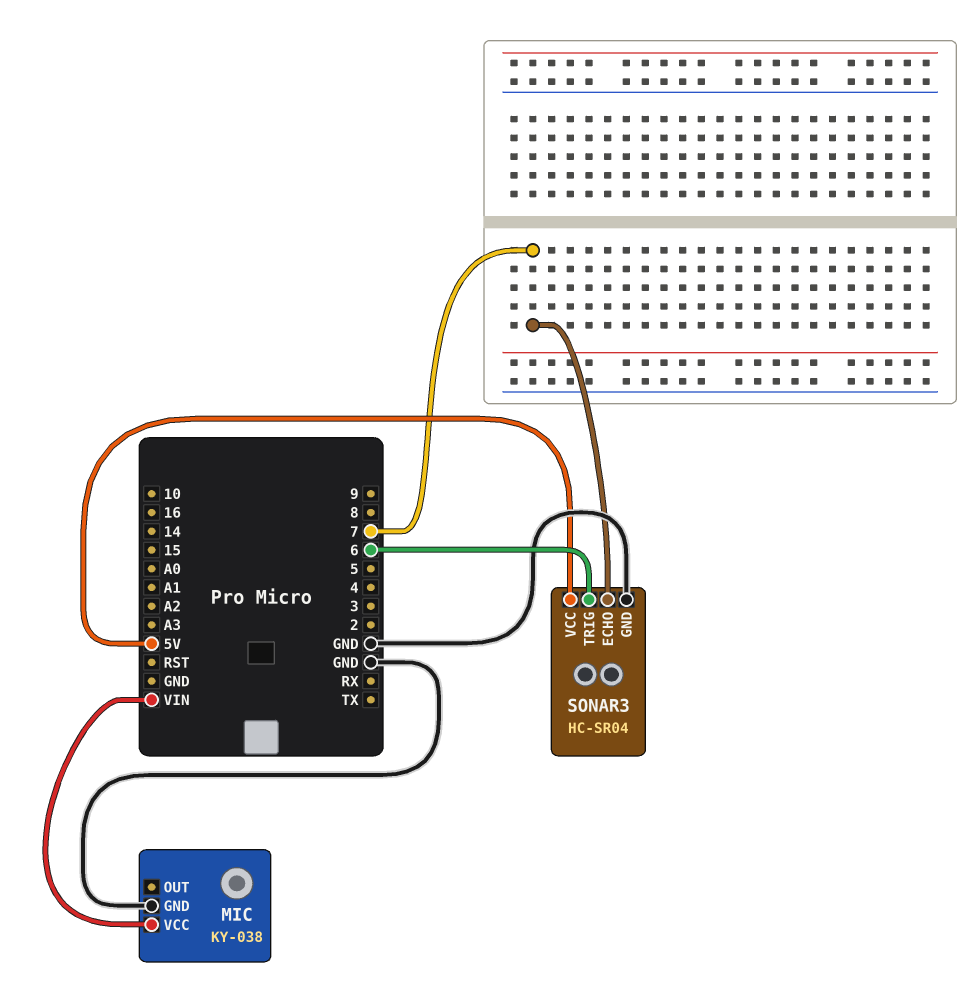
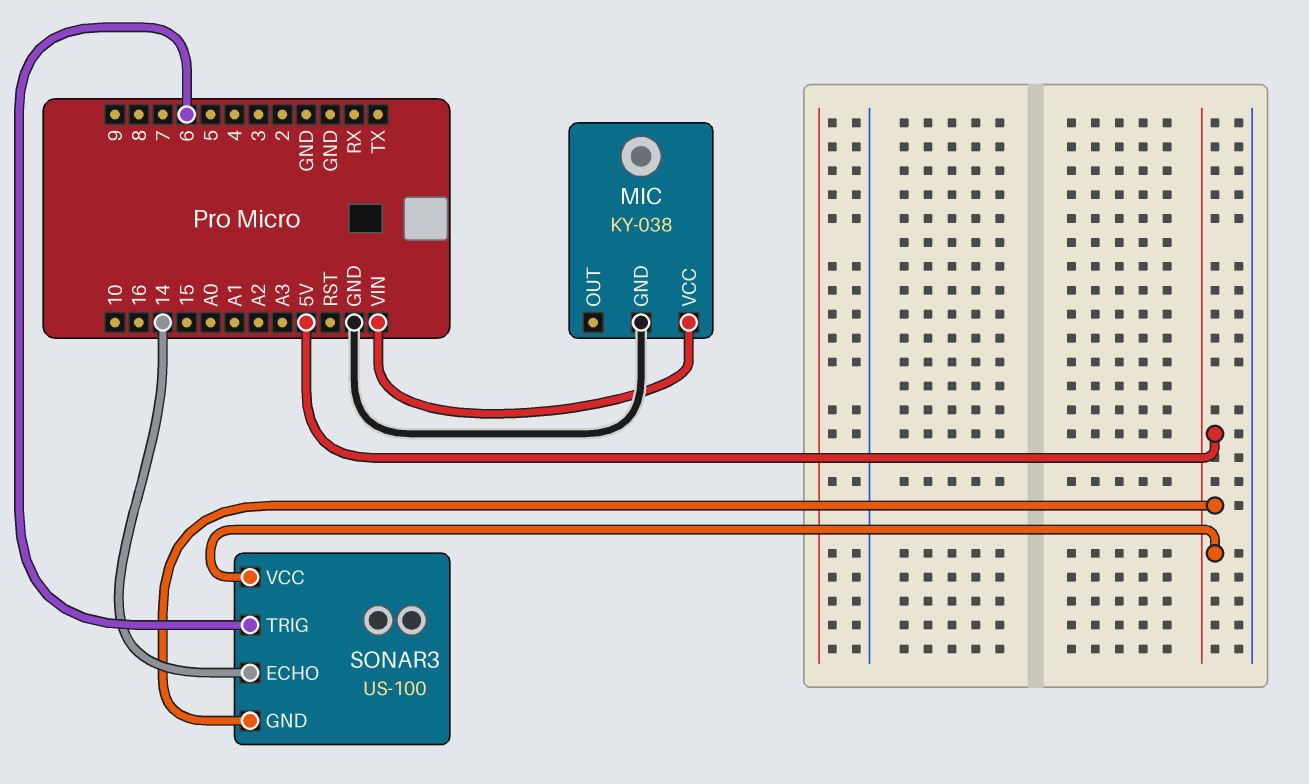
SONAR3: HC-SR04 -> US-100
SONAR3 pin ECHO: 7 -> 14
SONAR3 pin GND: GND -> 5V

